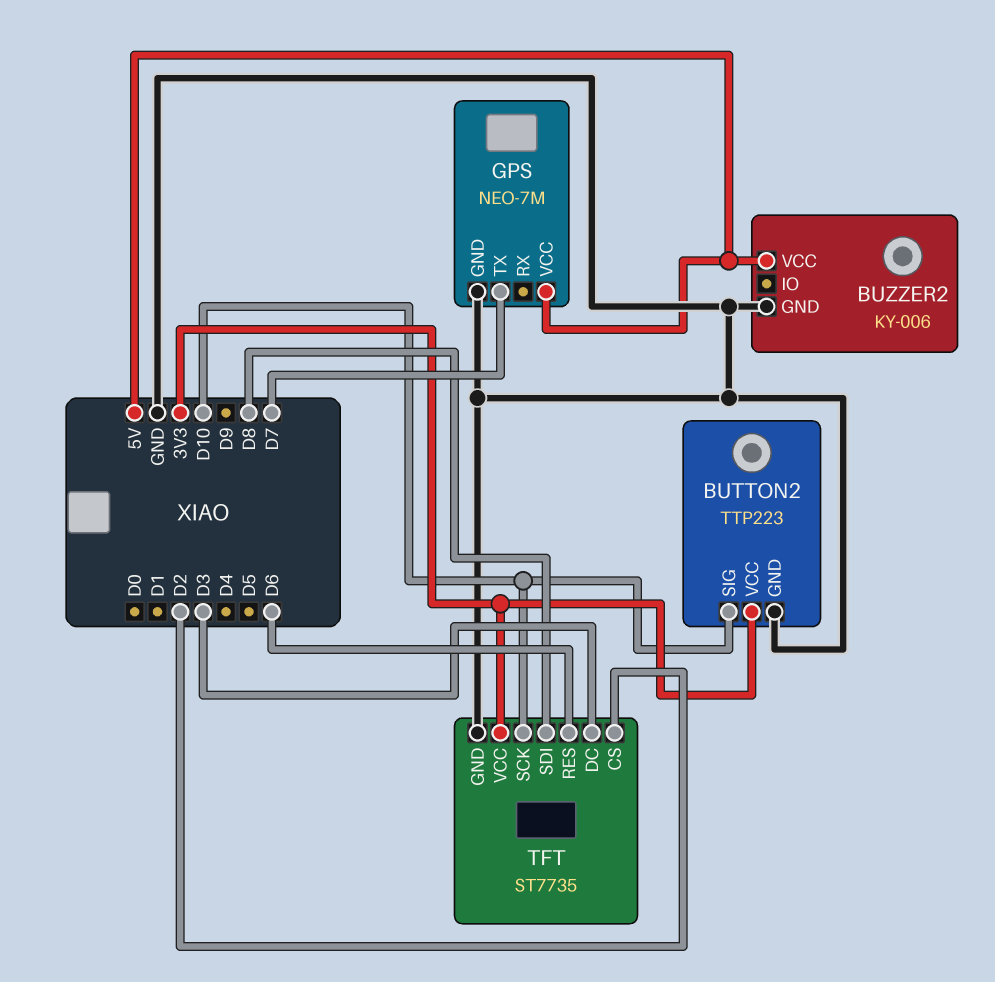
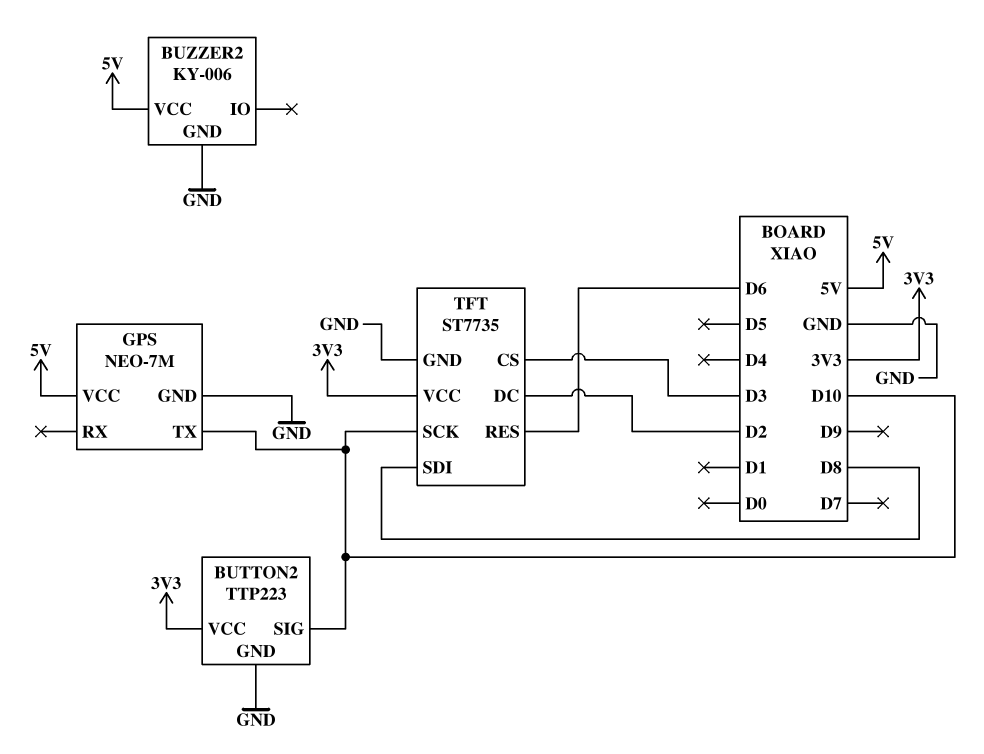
GPS pin TX: D7 -> D10
TFT pin CS: D2 -> D3
TFT pin DC: D3 -> D2

